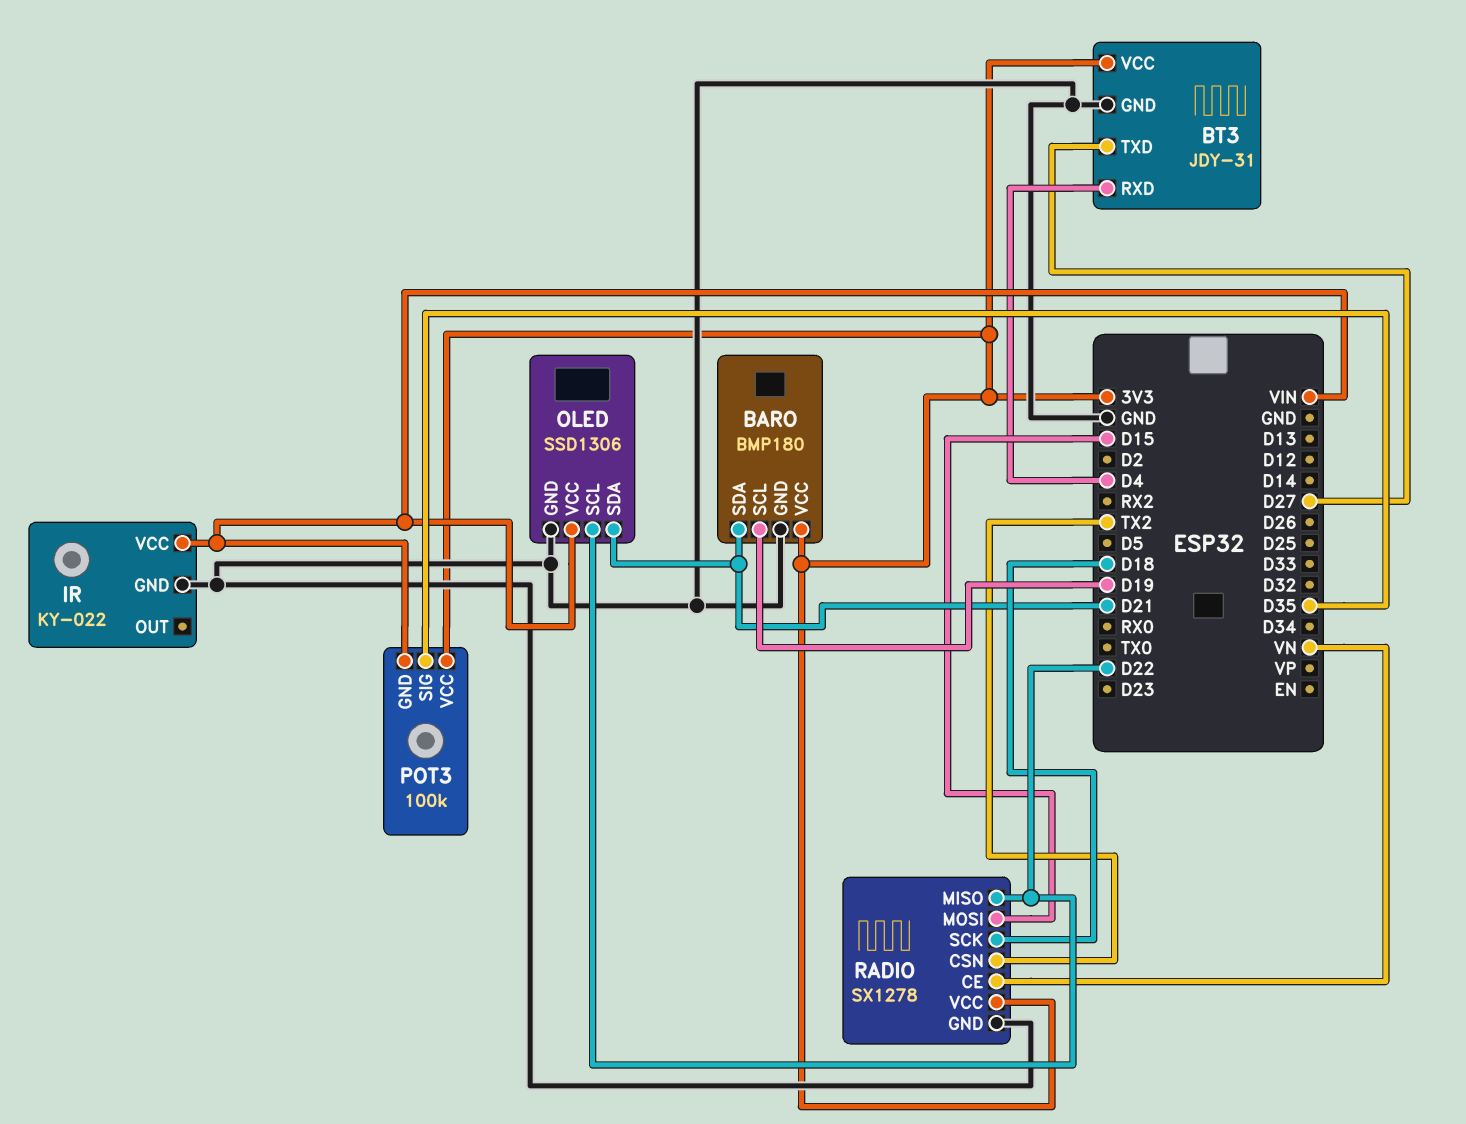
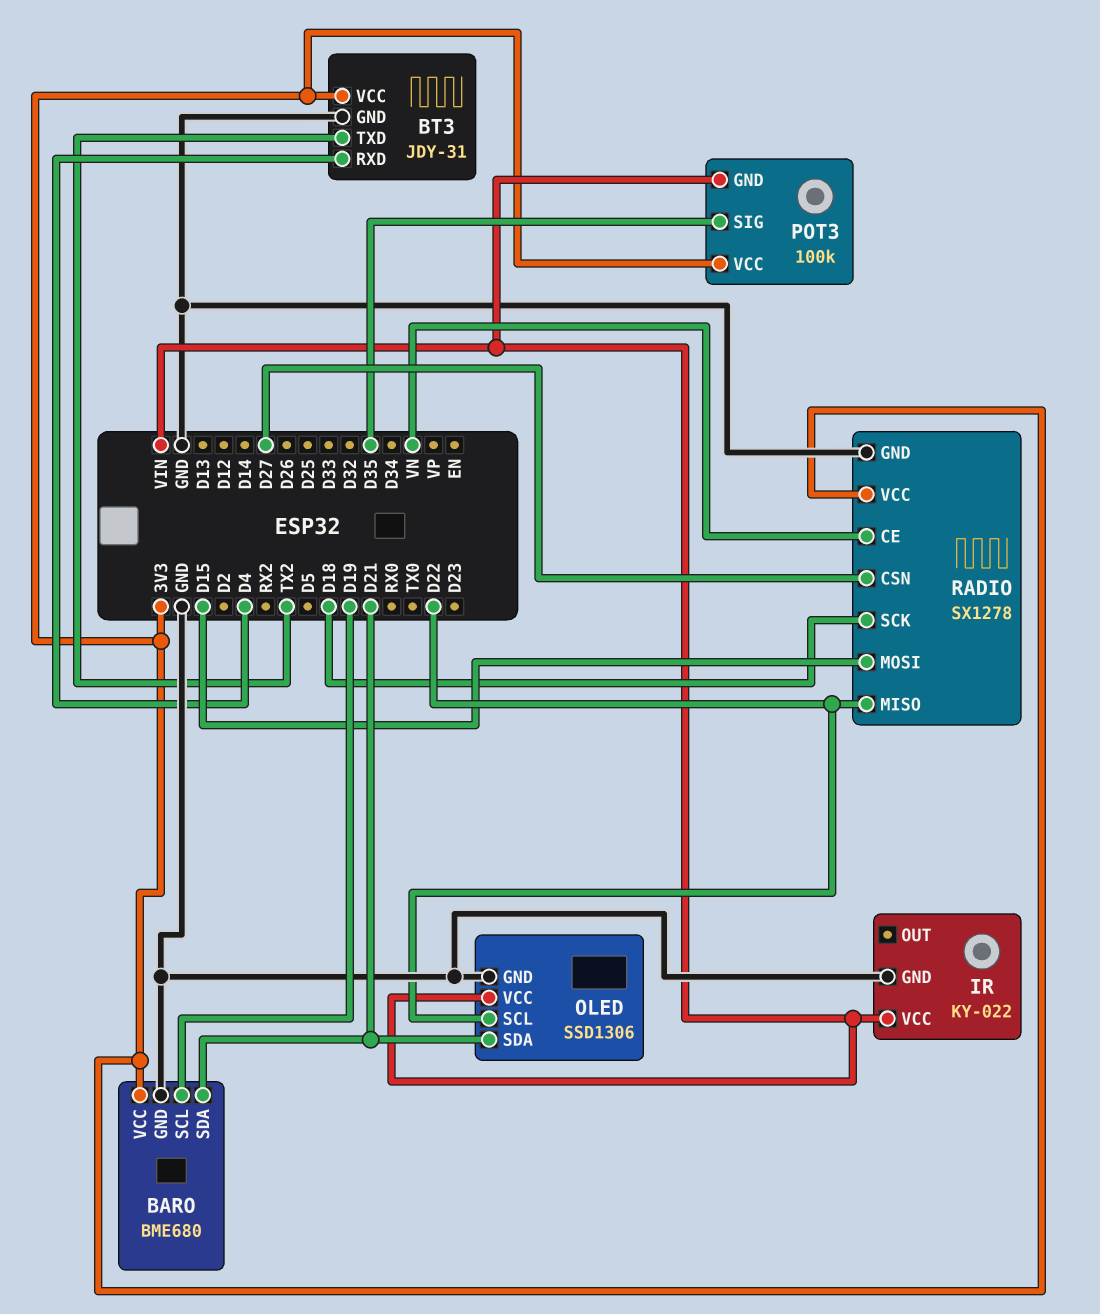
BARO: BMP180 -> BME680
BT3 pin TXD: D27 -> TX2
RADIO pin CSN: TX2 -> D27

